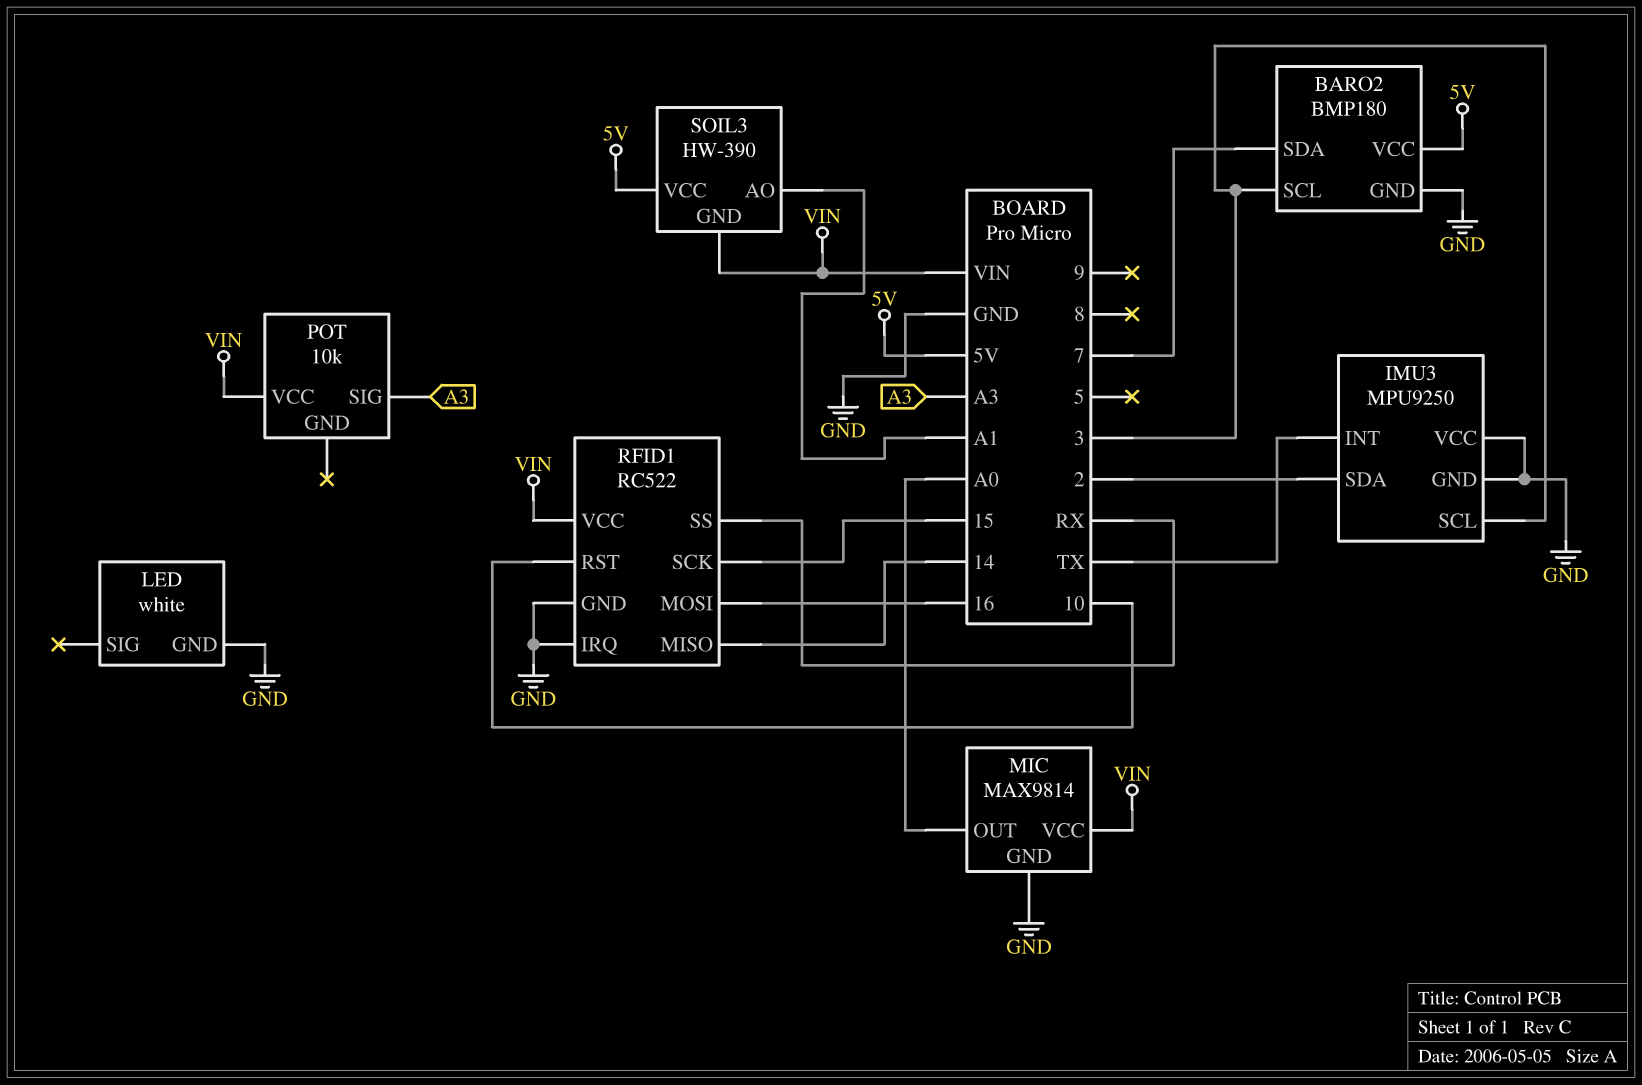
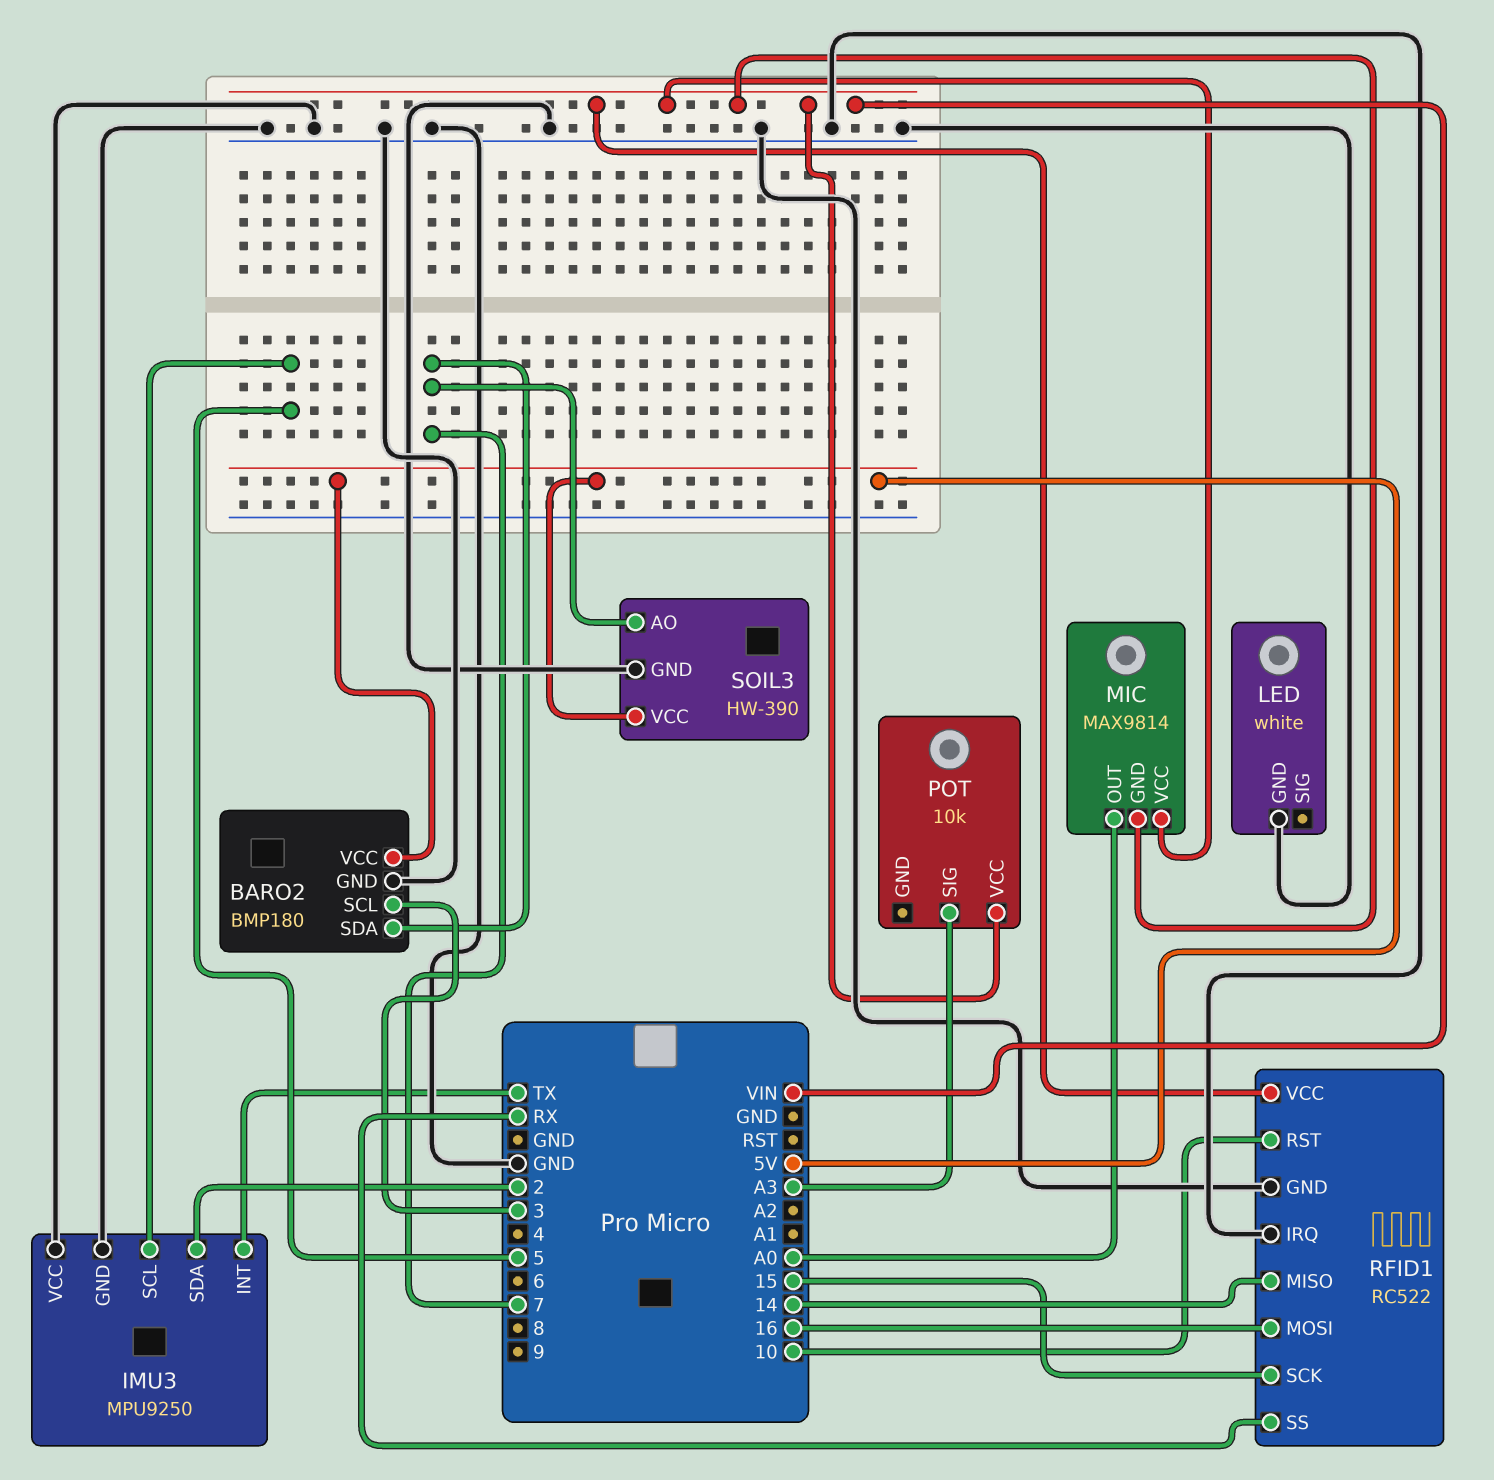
IMU3 pin SCL: 3 -> 5
MIC pin GND: GND -> VIN
SOIL3 pin AO: A1 -> 7
SOIL3 pin GND: VIN -> GND

